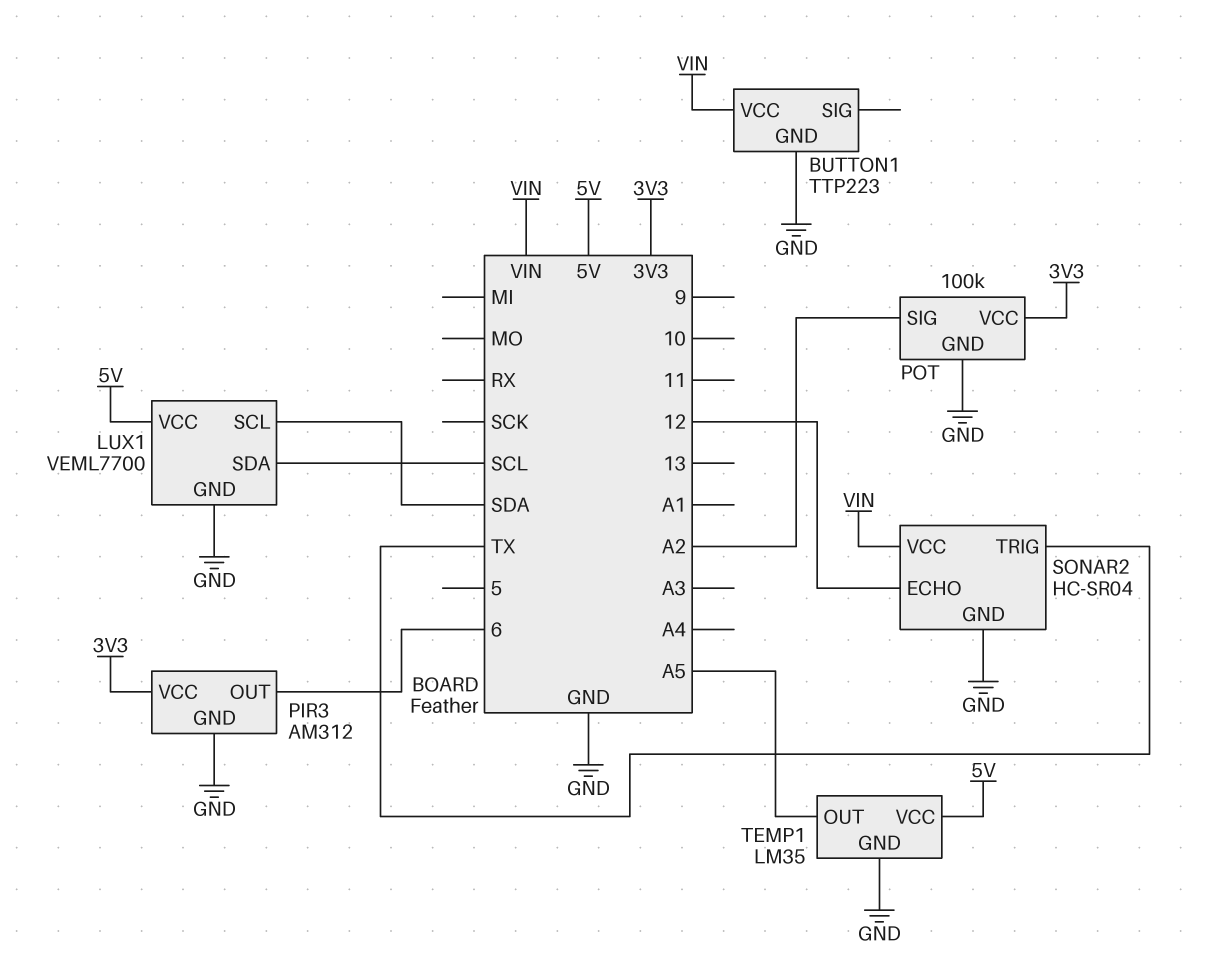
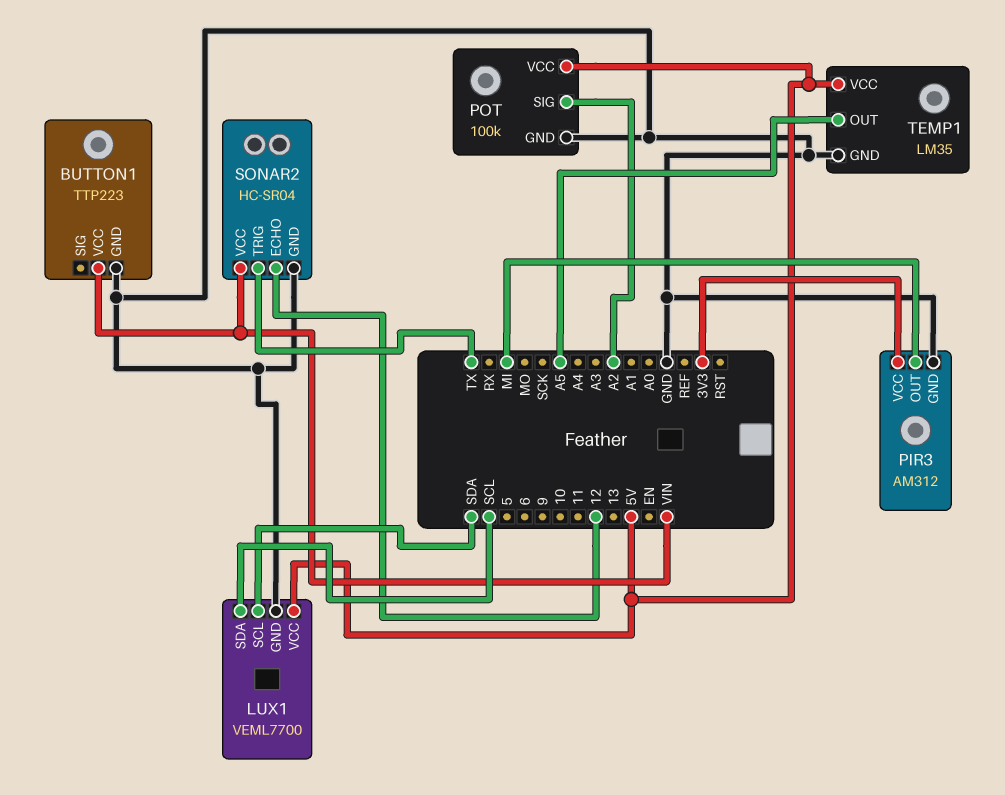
PIR3 pin OUT: 6 -> MI
POT pin VCC: 3V3 -> 5V

